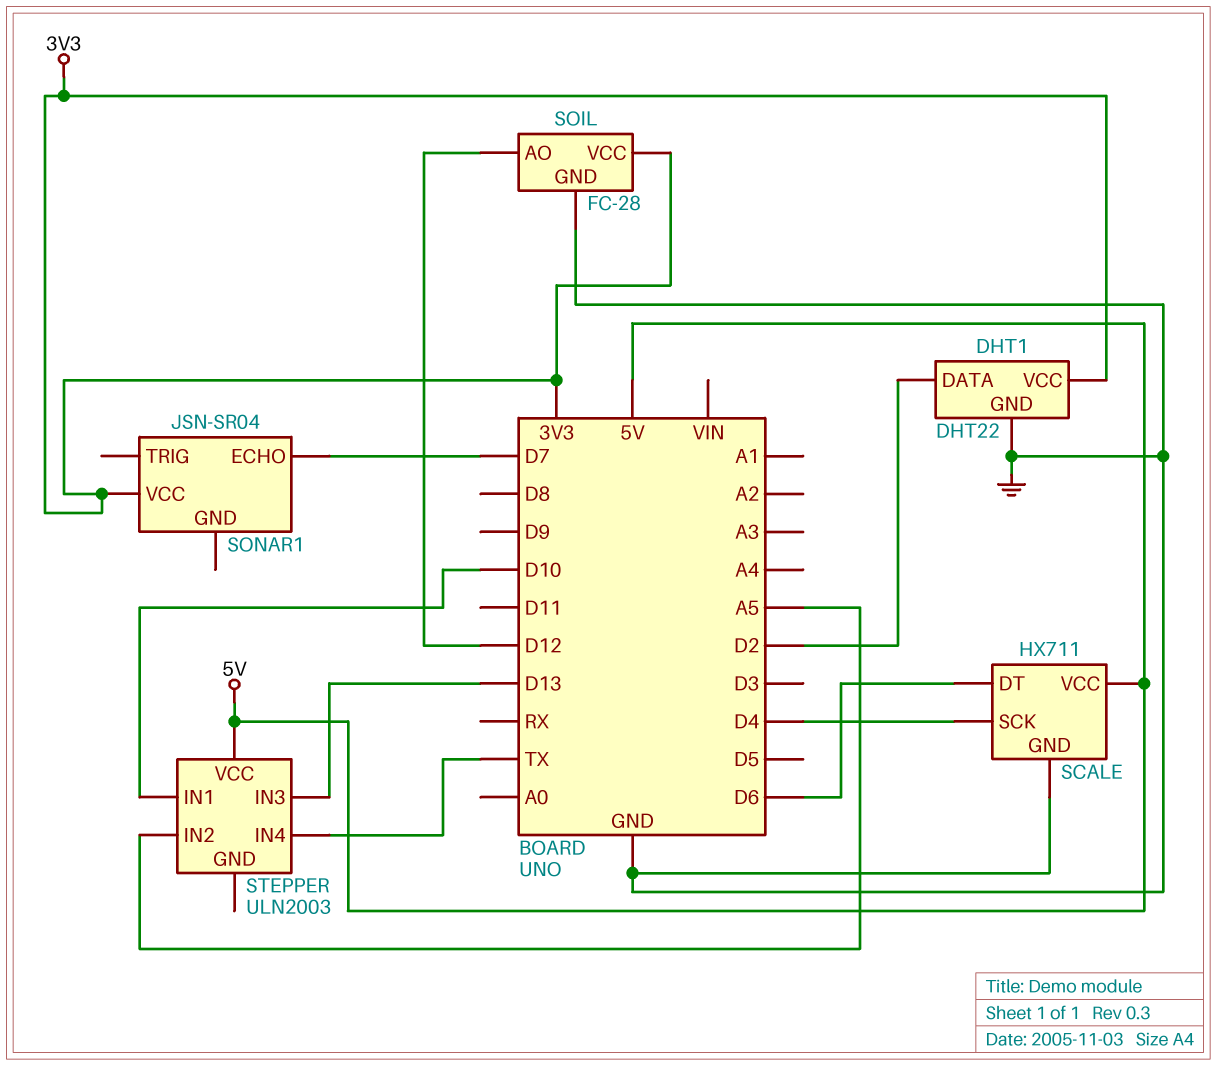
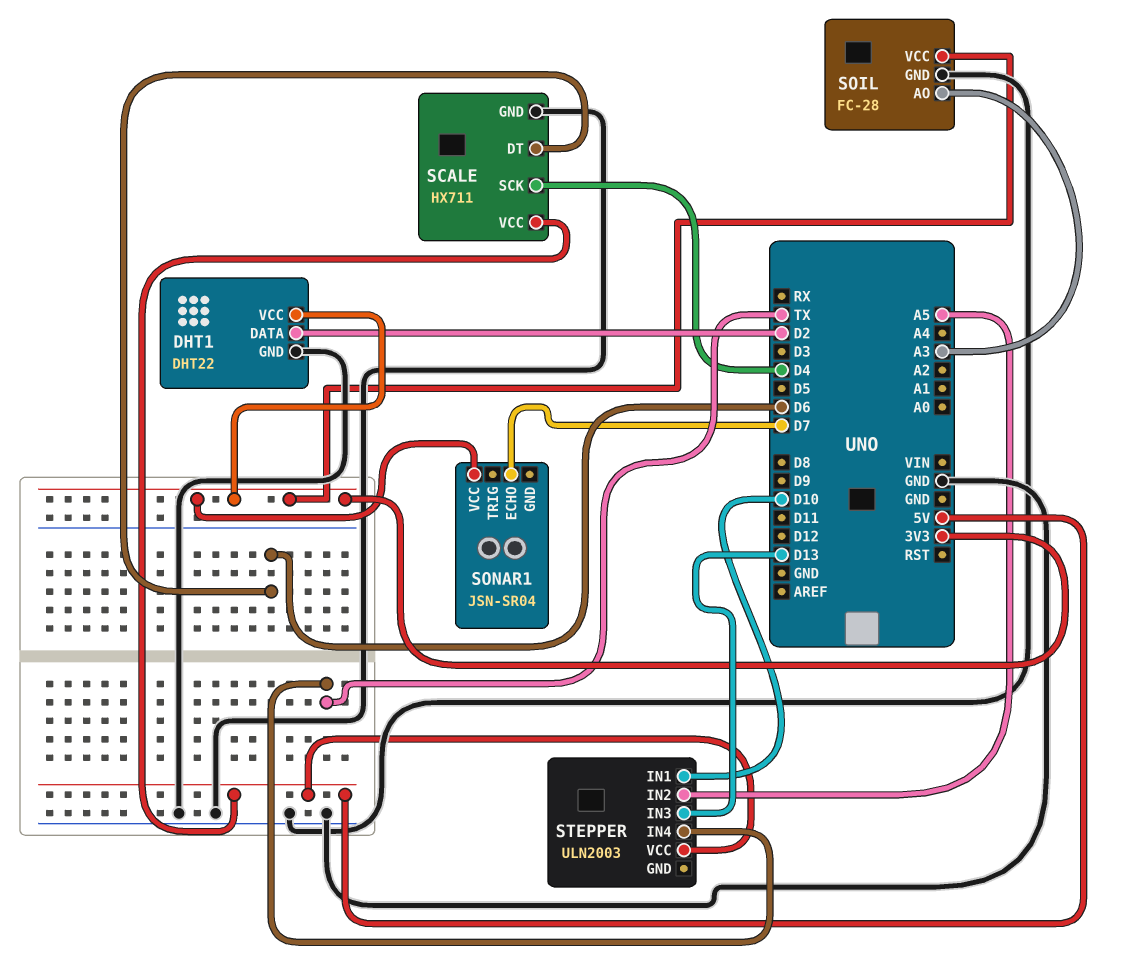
SOIL pin AO: D12 -> A3

